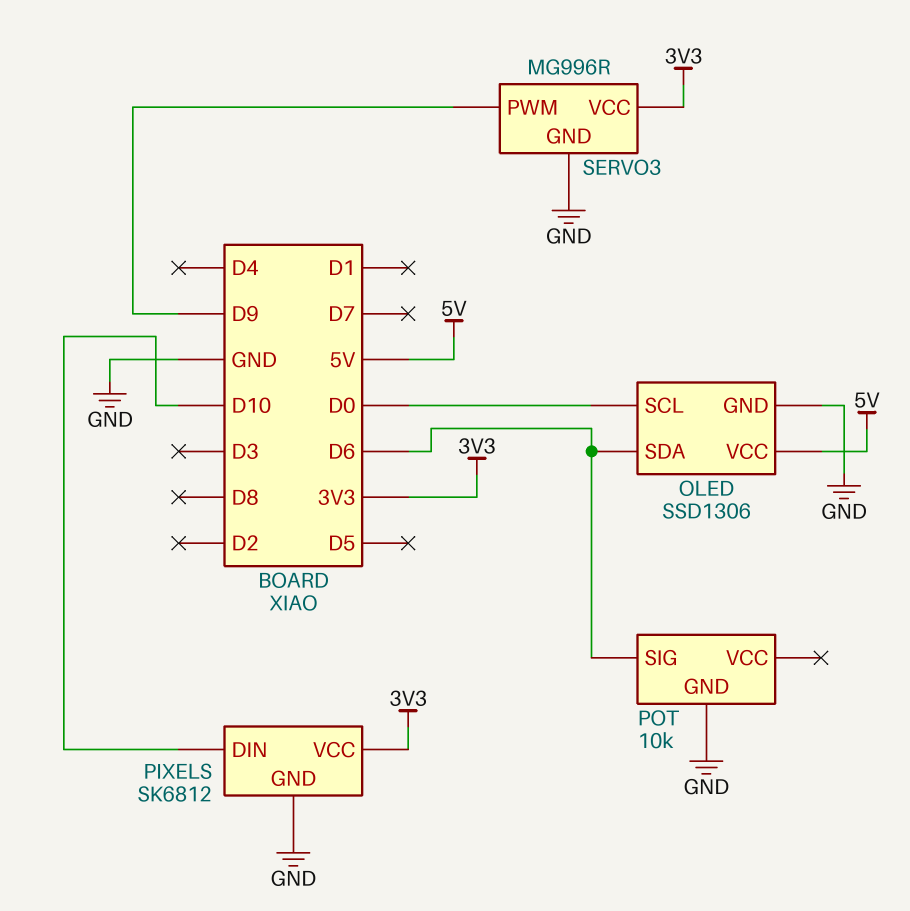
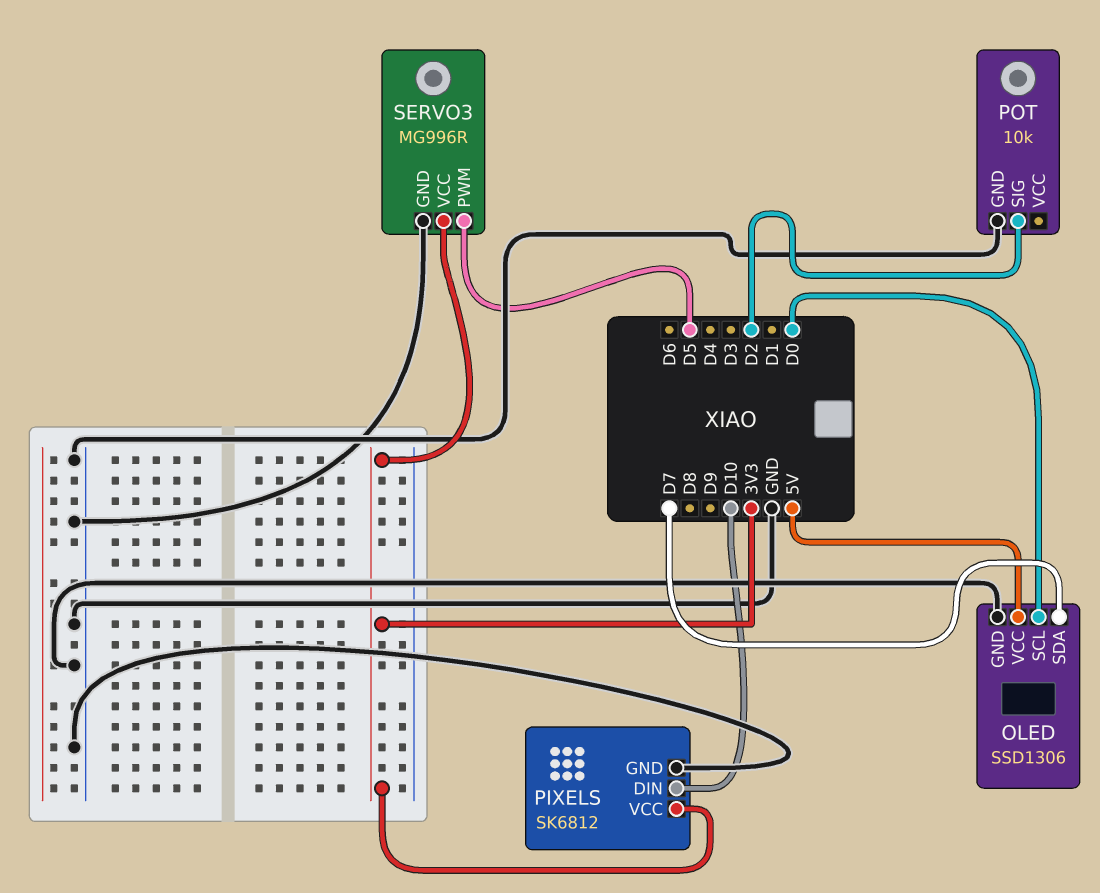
OLED pin SDA: D6 -> D7
POT pin SIG: D6 -> D2
SERVO3 pin PWM: D9 -> D5

